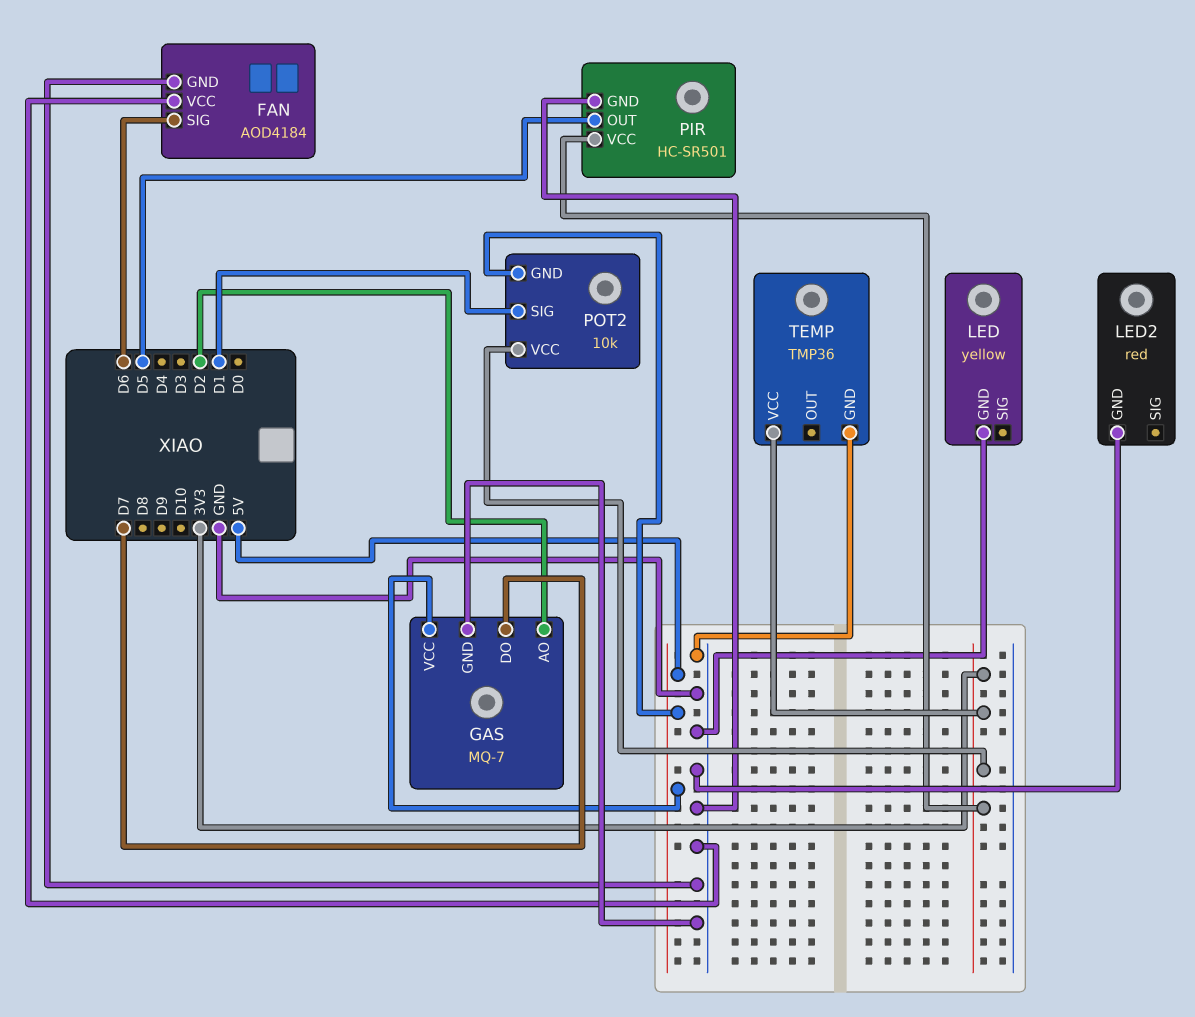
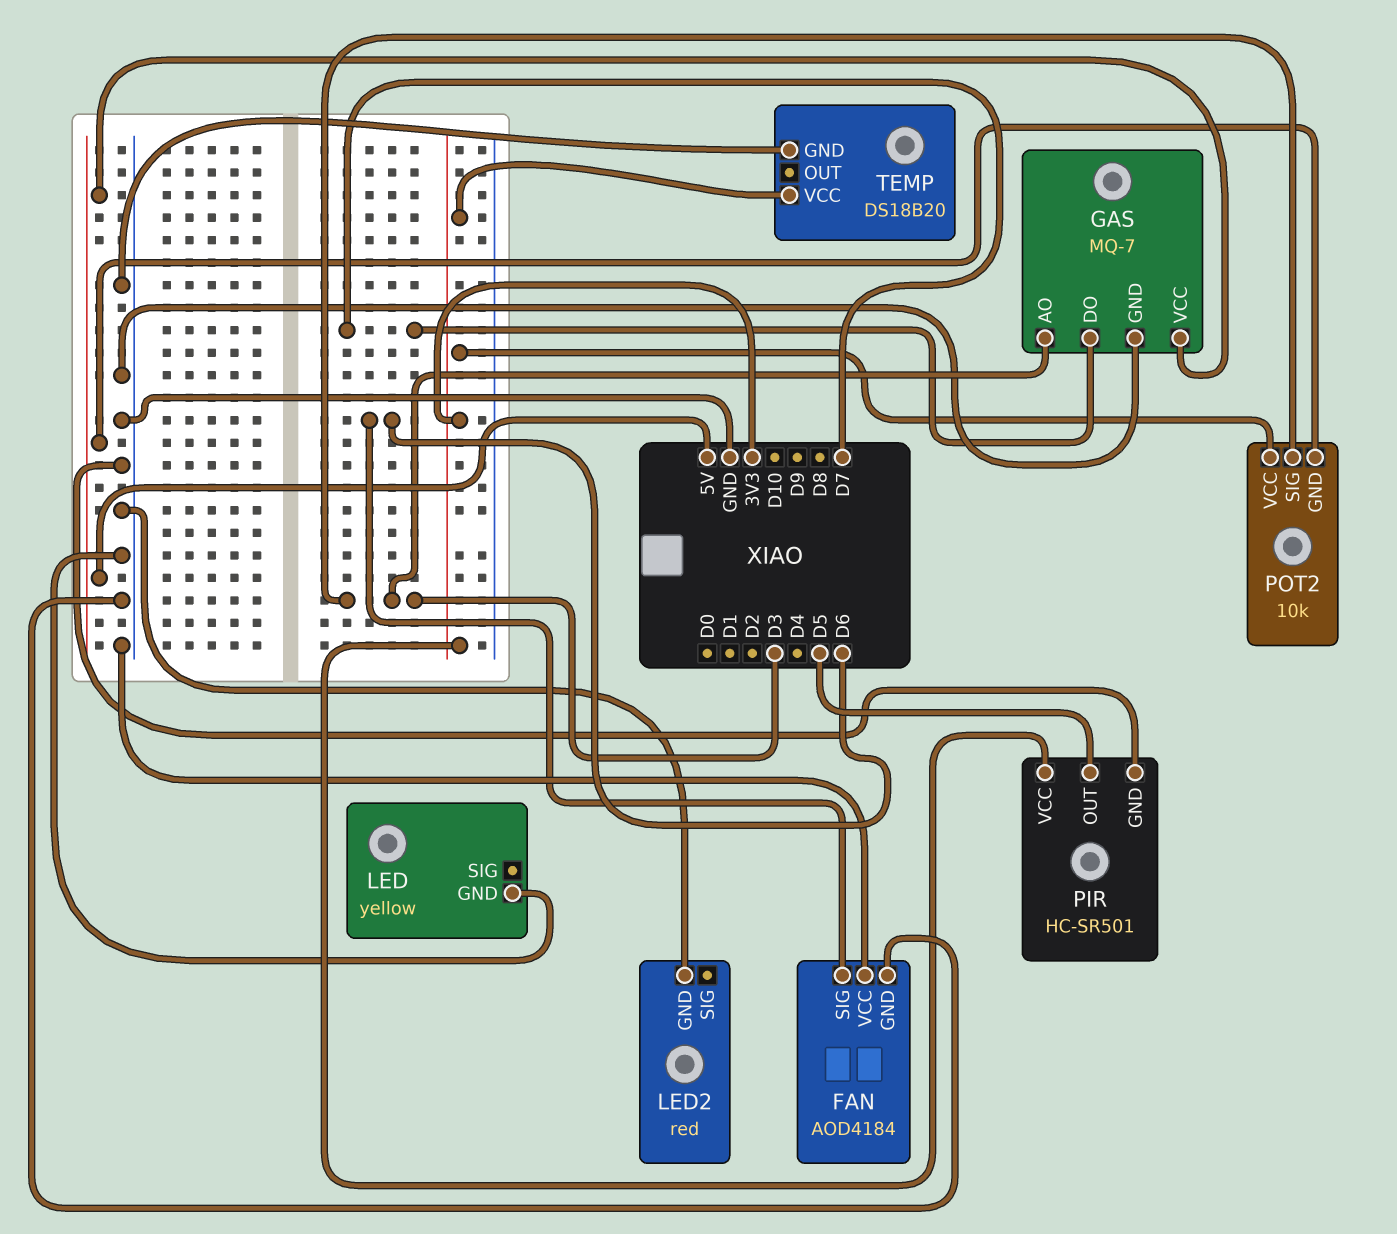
GAS pin AO: D2 -> D3
POT2 pin SIG: D1 -> D3
TEMP: TMP36 -> DS18B20

